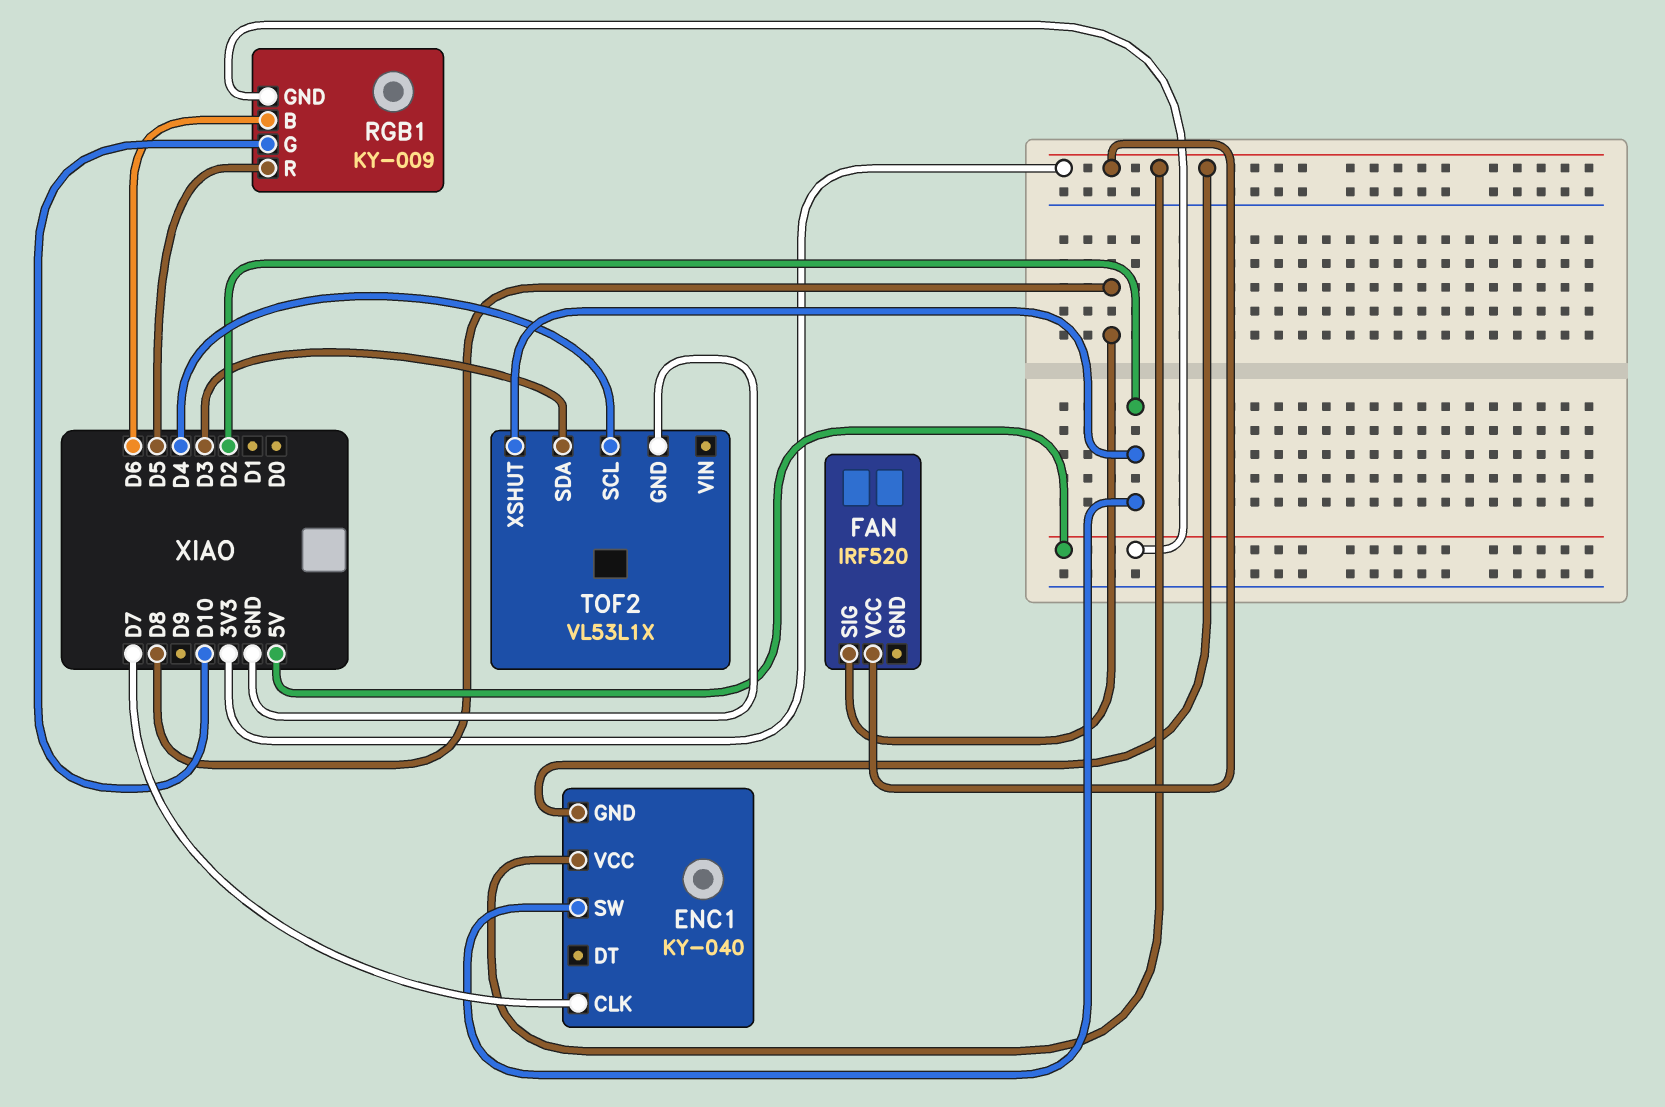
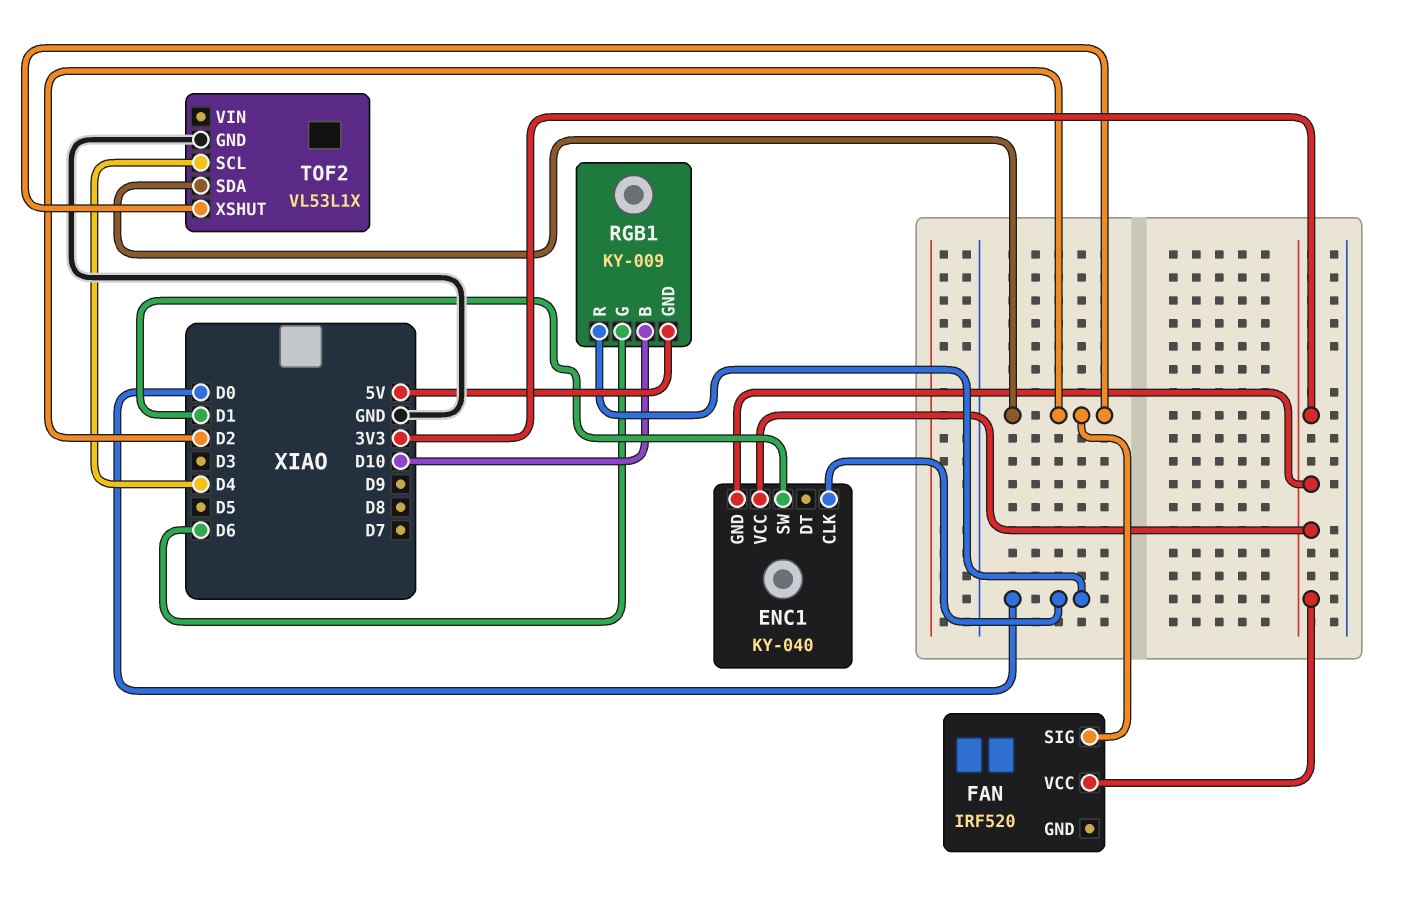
ENC1 pin CLK: D7 -> D0
ENC1 pin SW: D2 -> D1
FAN pin SIG: D8 -> D2
RGB1 pin B: D6 -> D10
RGB1 pin G: D10 -> D6
RGB1 pin R: D5 -> D0
TOF2 pin SDA: D3 -> D2

